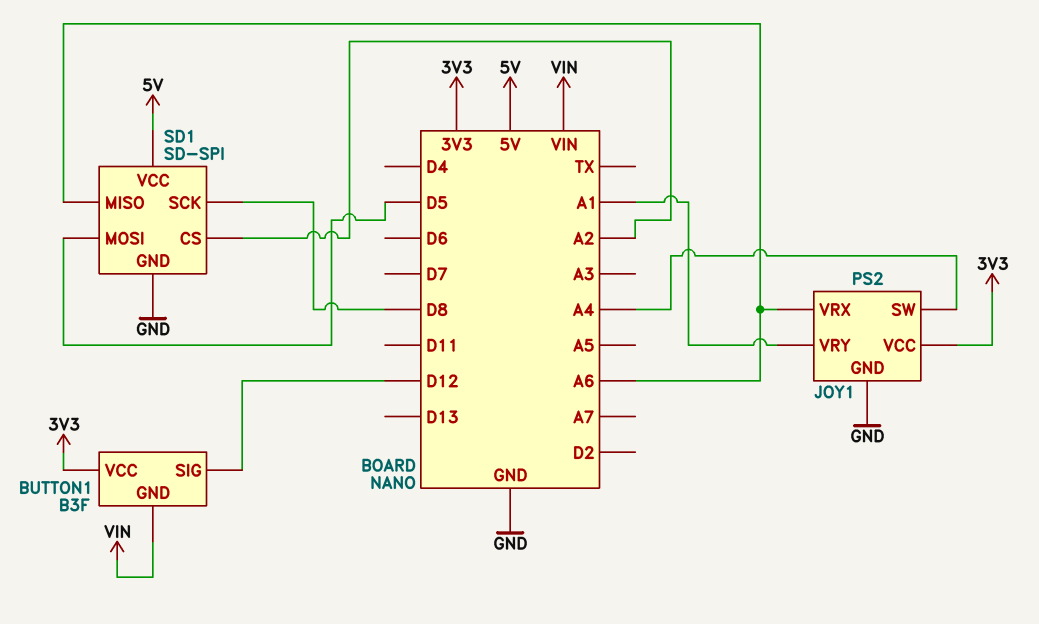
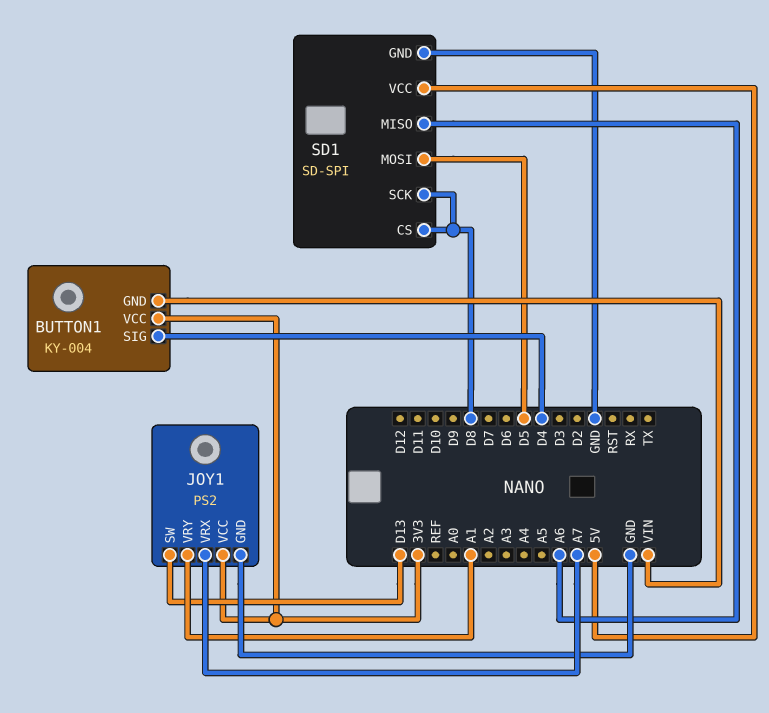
BUTTON1: B3F -> KY-004
BUTTON1 pin SIG: D12 -> D4
JOY1 pin SW: A4 -> D13
JOY1 pin VRX: A6 -> A7
SD1 pin CS: A2 -> D8

